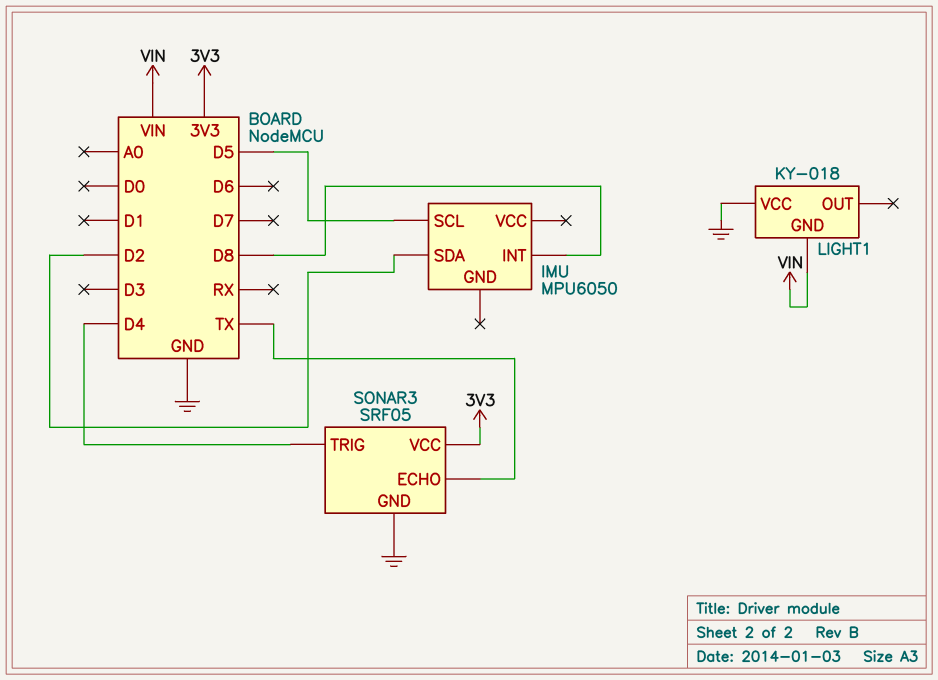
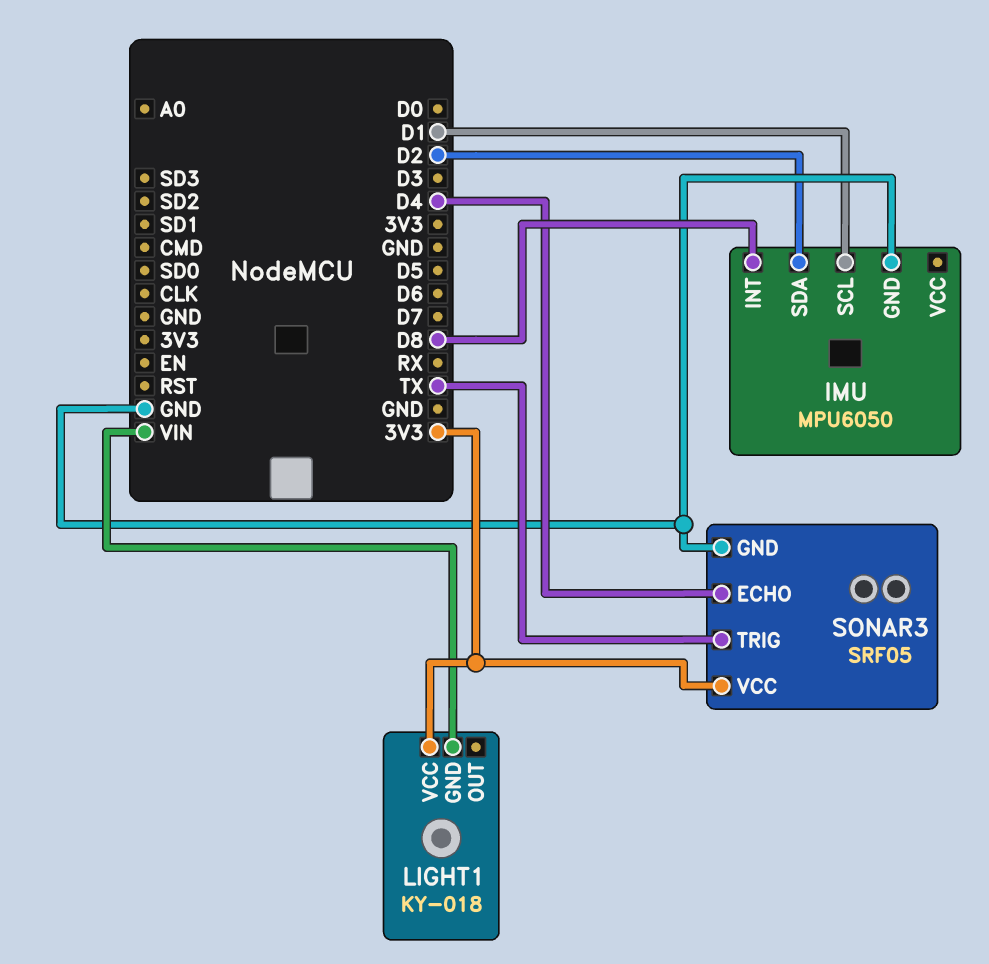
IMU pin GND: none -> GND
IMU pin SCL: D5 -> D1
LIGHT1 pin VCC: GND -> 3V3
SONAR3 pin ECHO: TX -> D4
SONAR3 pin TRIG: D4 -> TX

